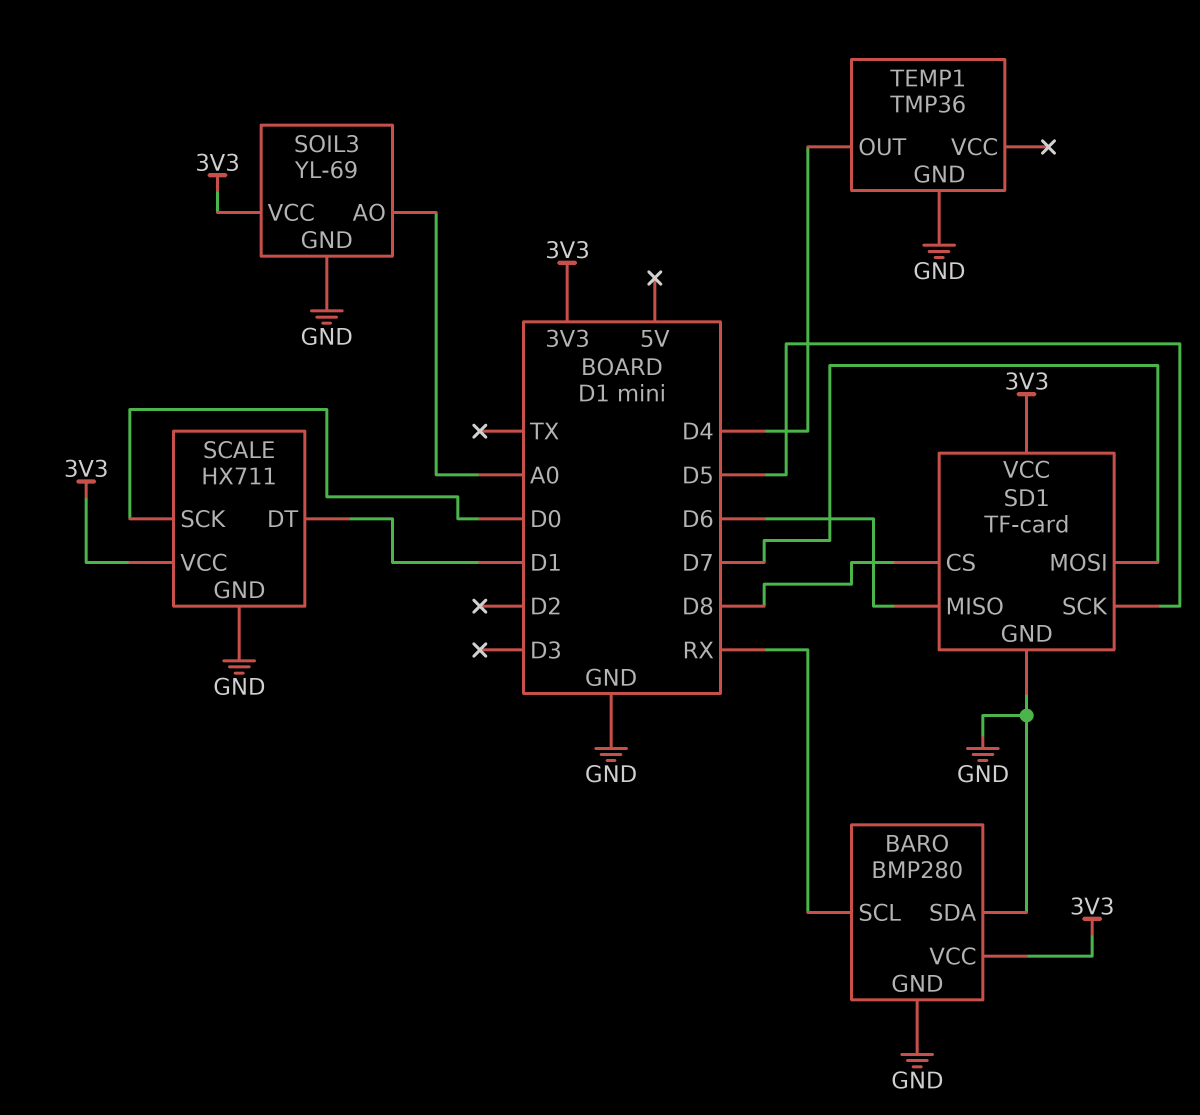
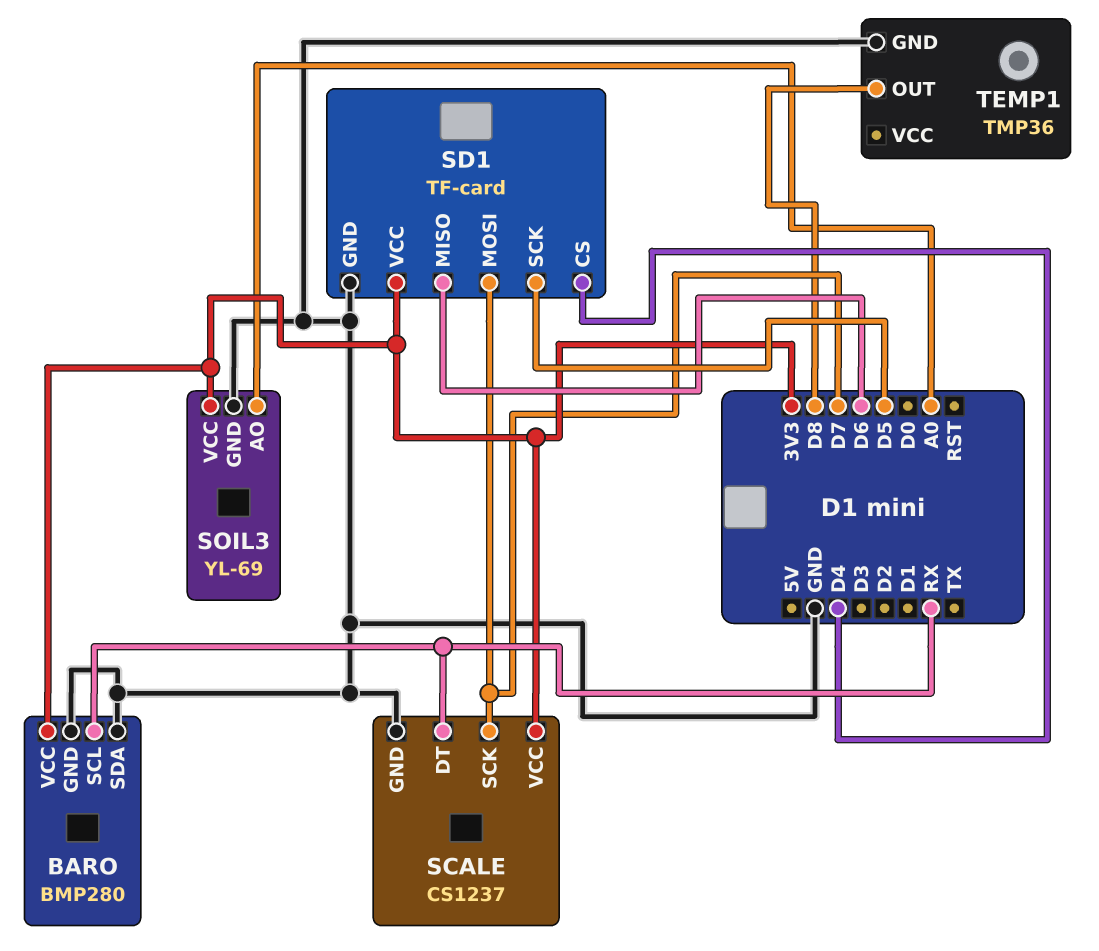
SCALE: HX711 -> CS1237
SCALE pin DT: D1 -> RX
SCALE pin SCK: D0 -> D7
SD1 pin CS: D8 -> D4
TEMP1 pin OUT: D4 -> D8

